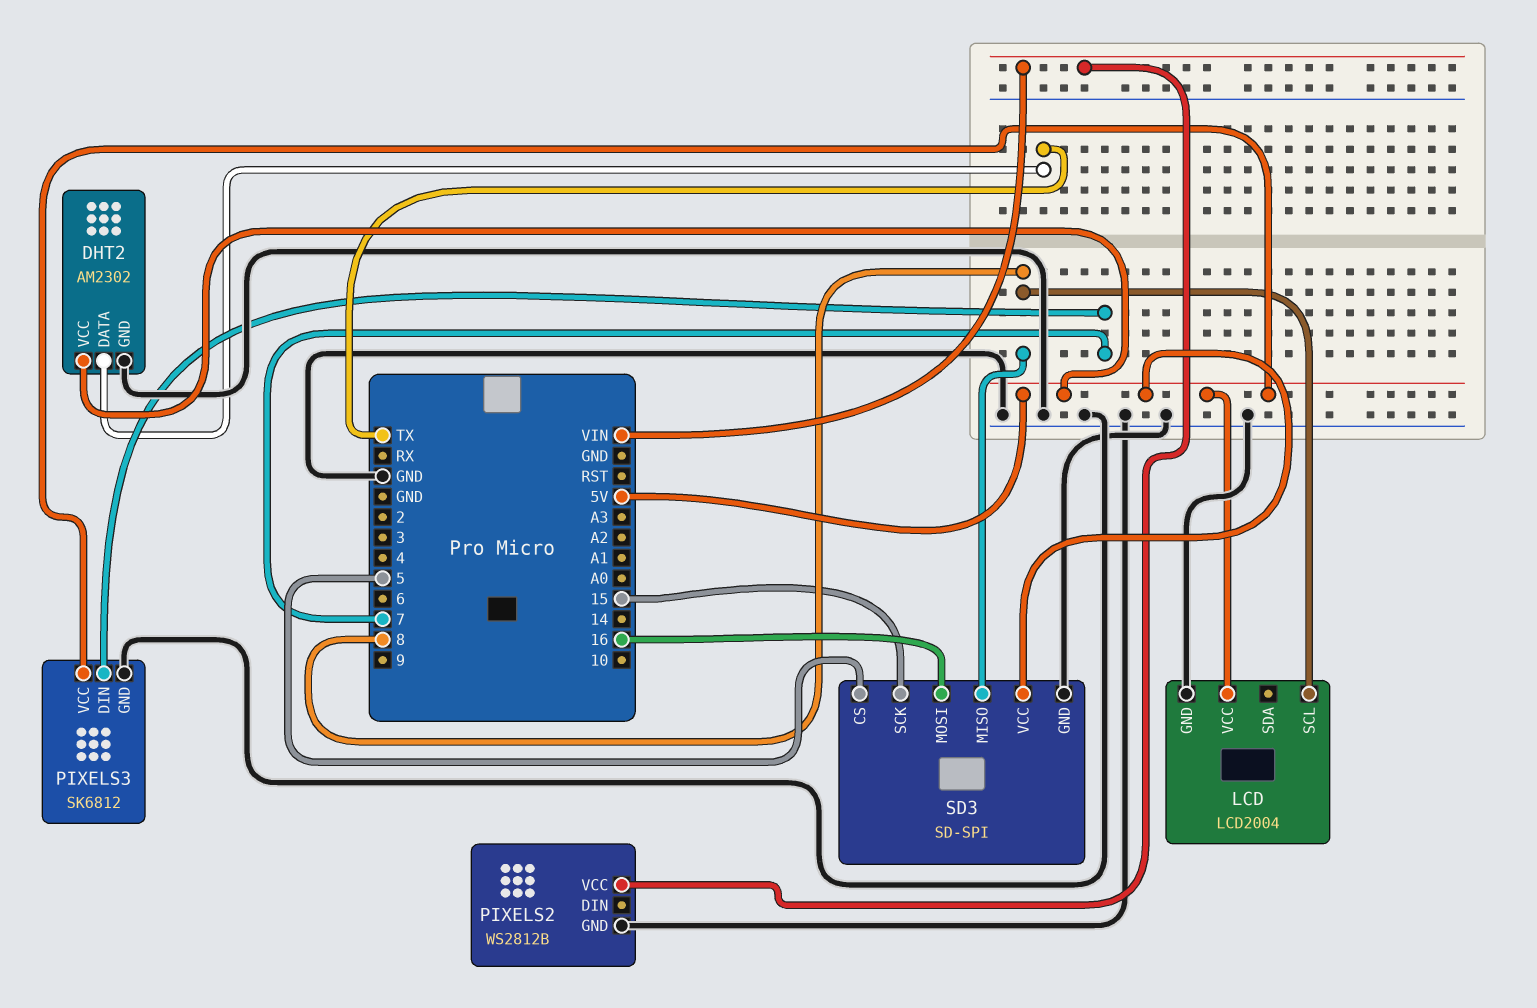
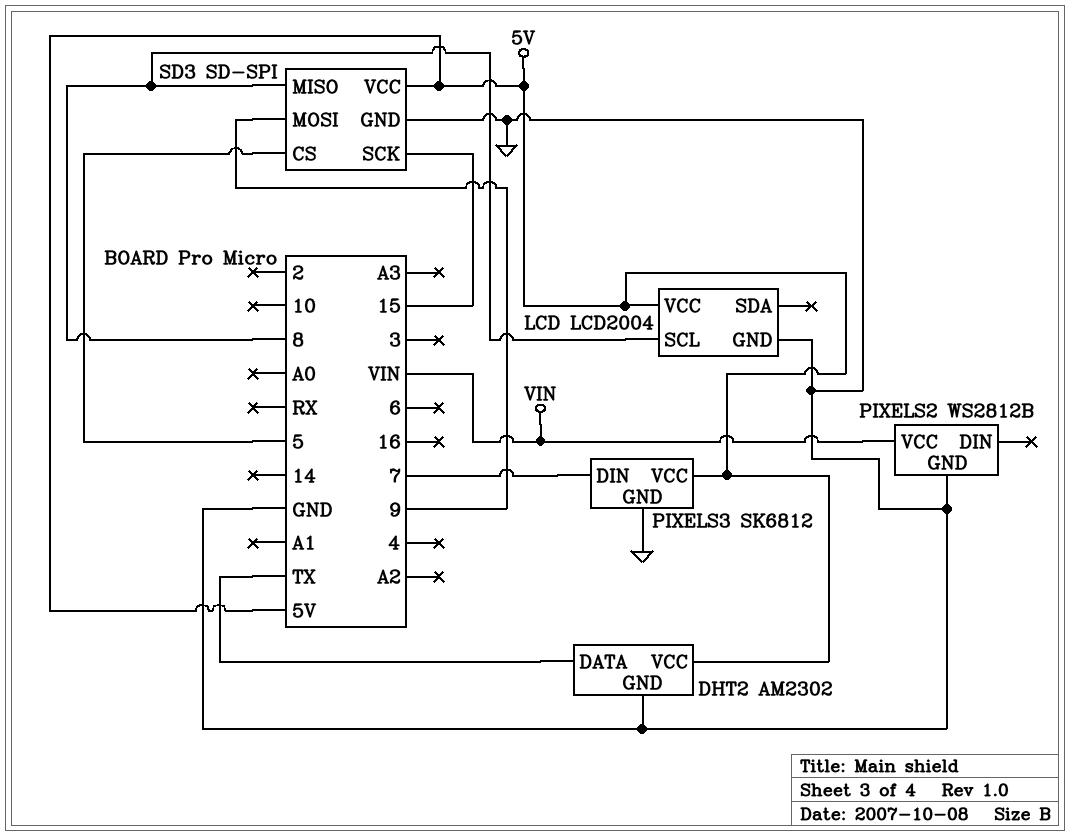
SD3 pin MOSI: 16 -> 9

